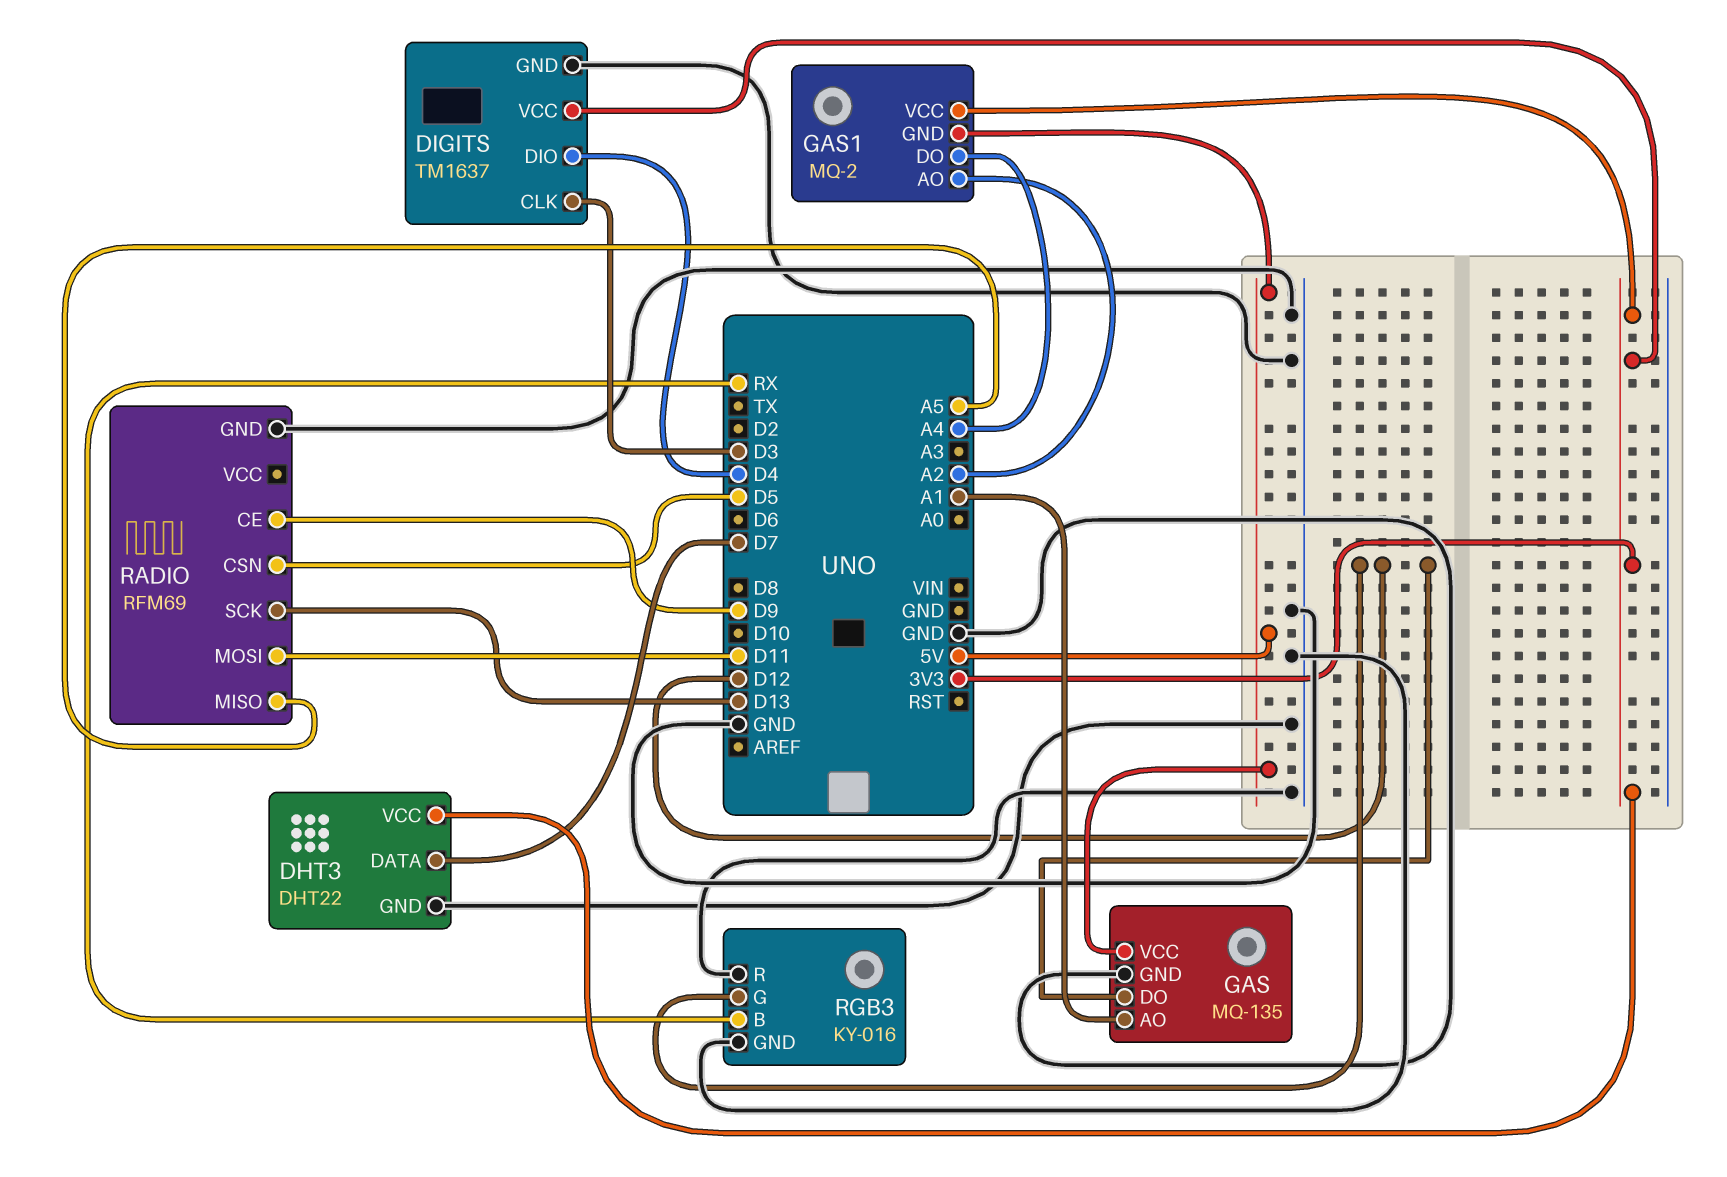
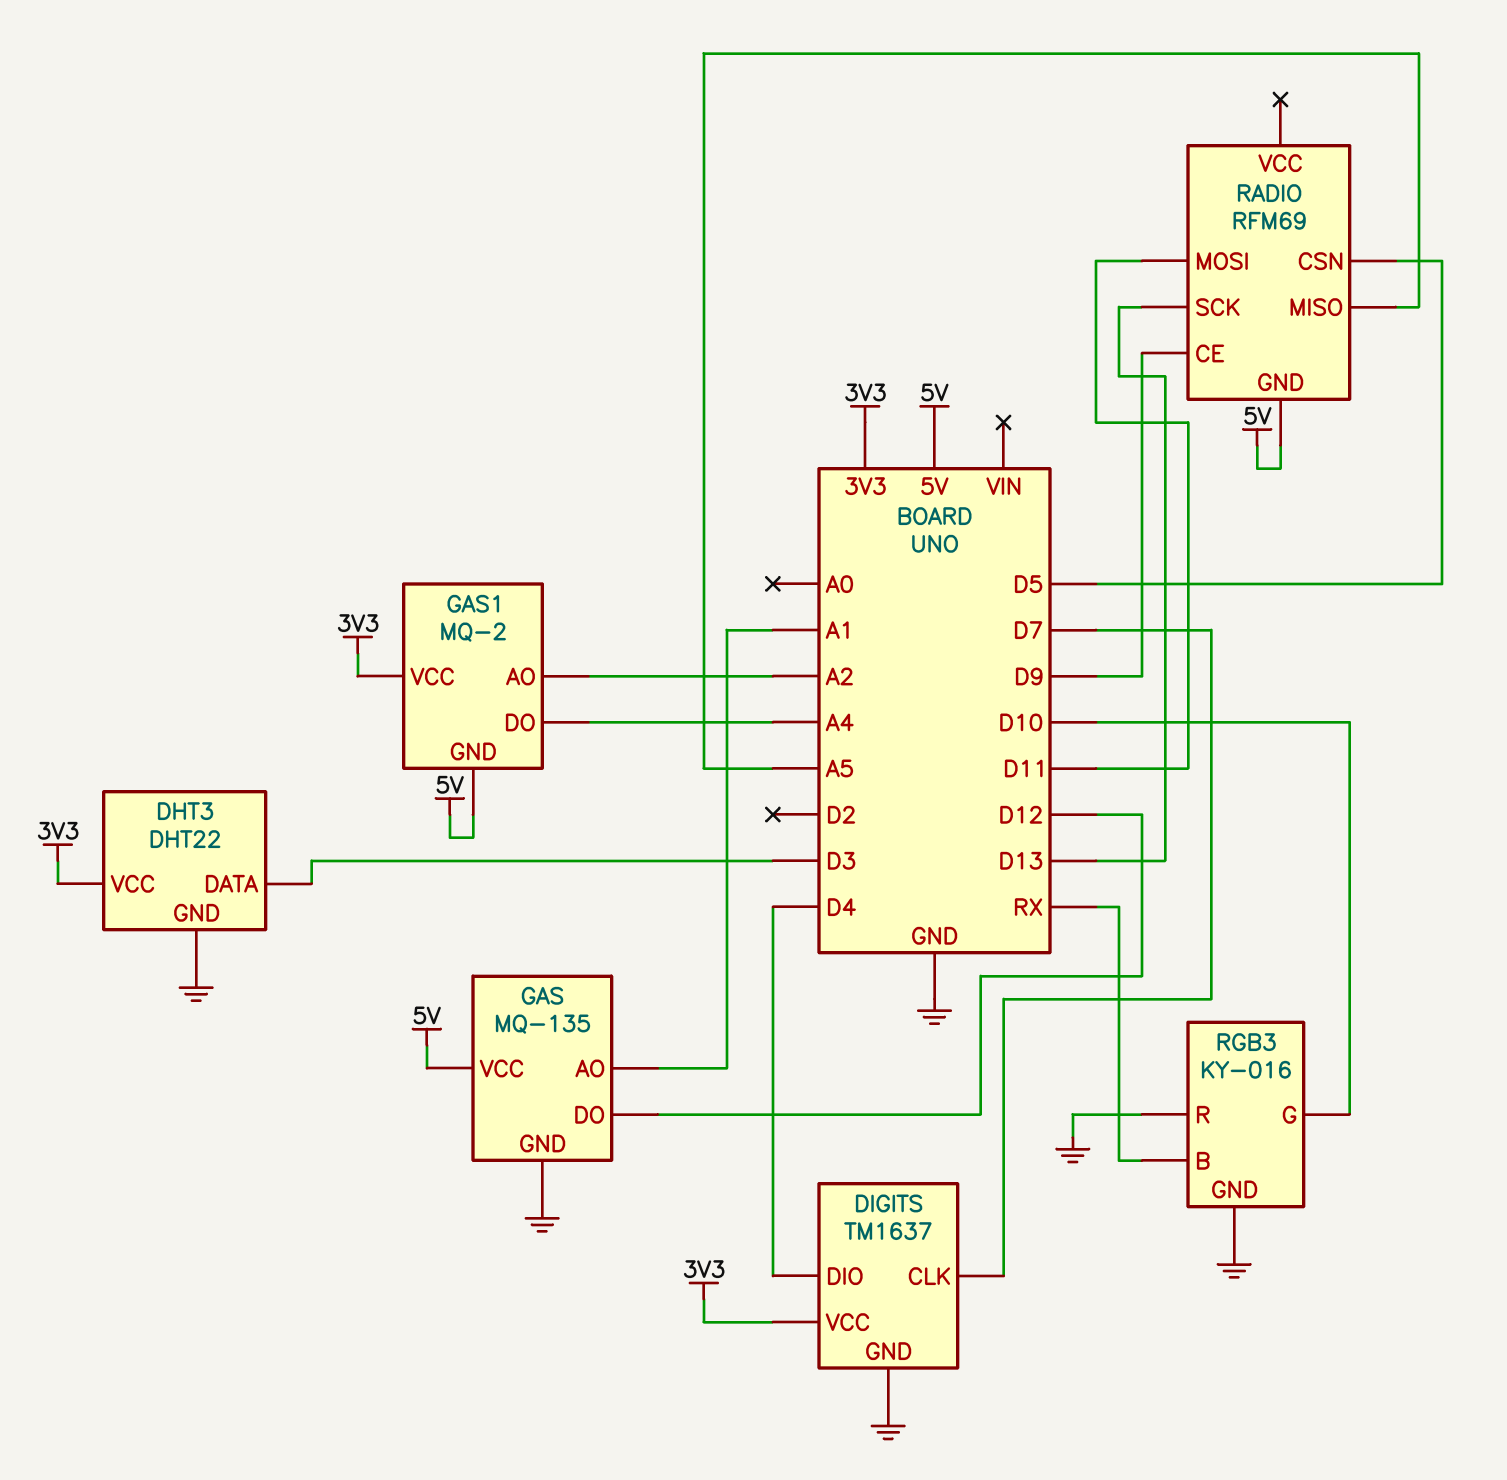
DHT3 pin DATA: D7 -> D3
DIGITS pin CLK: D3 -> D7
RADIO pin GND: GND -> 5V
RGB3 pin G: D12 -> D10

